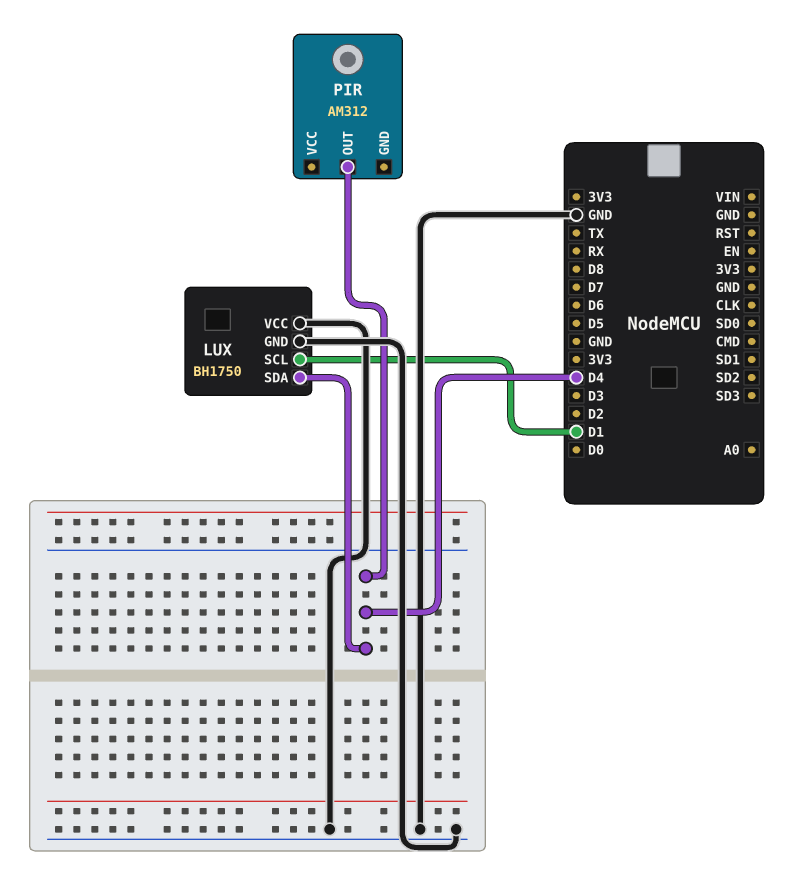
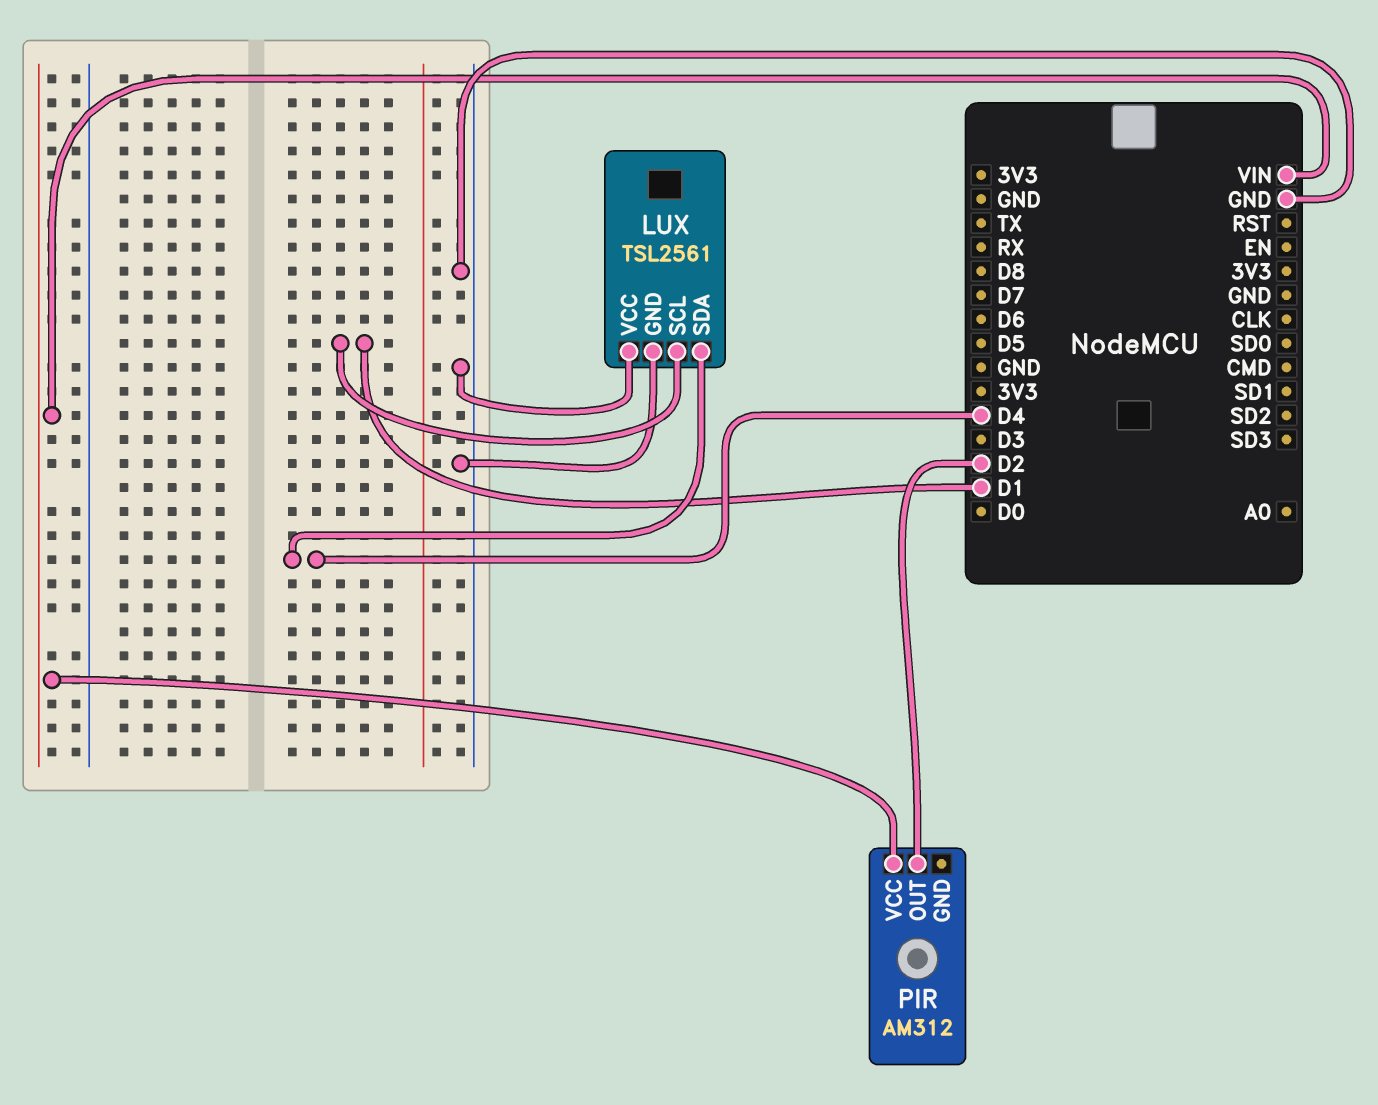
LUX: BH1750 -> TSL2561
PIR pin OUT: D4 -> D2
PIR pin VCC: none -> VIN

